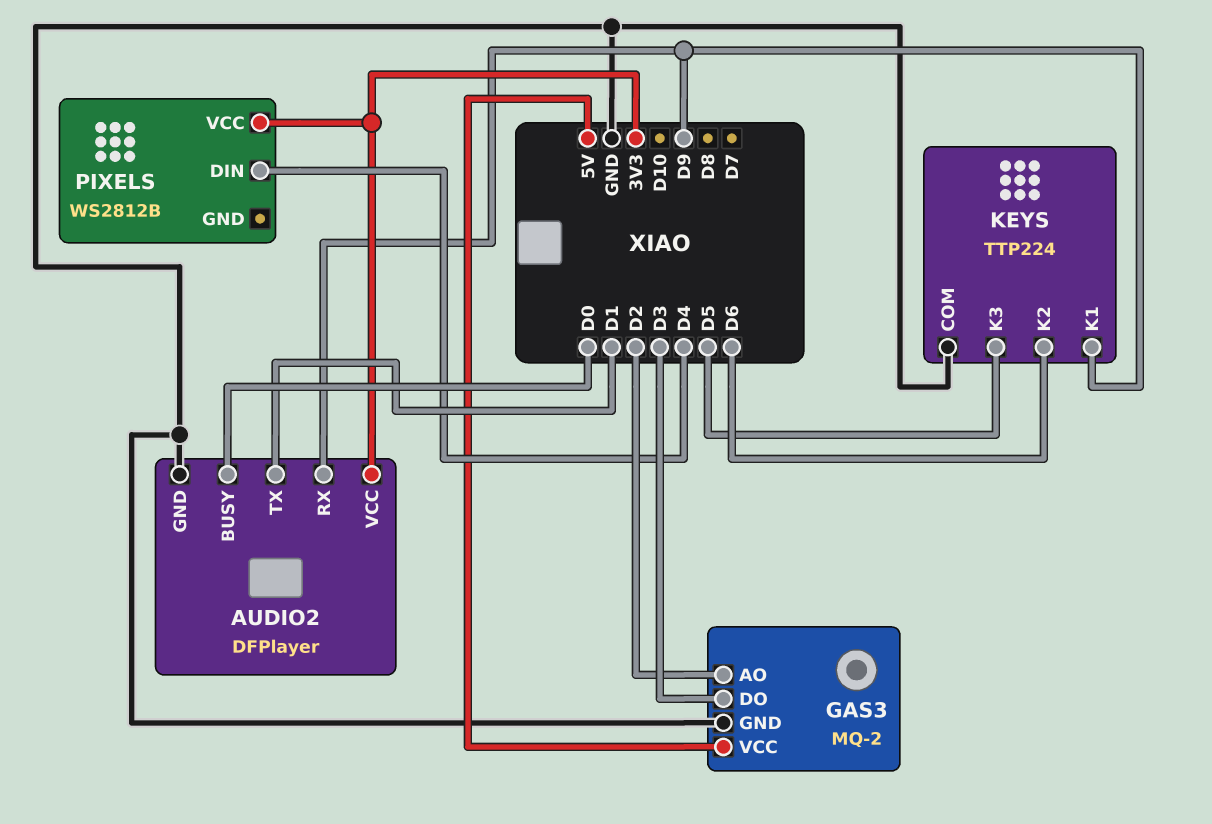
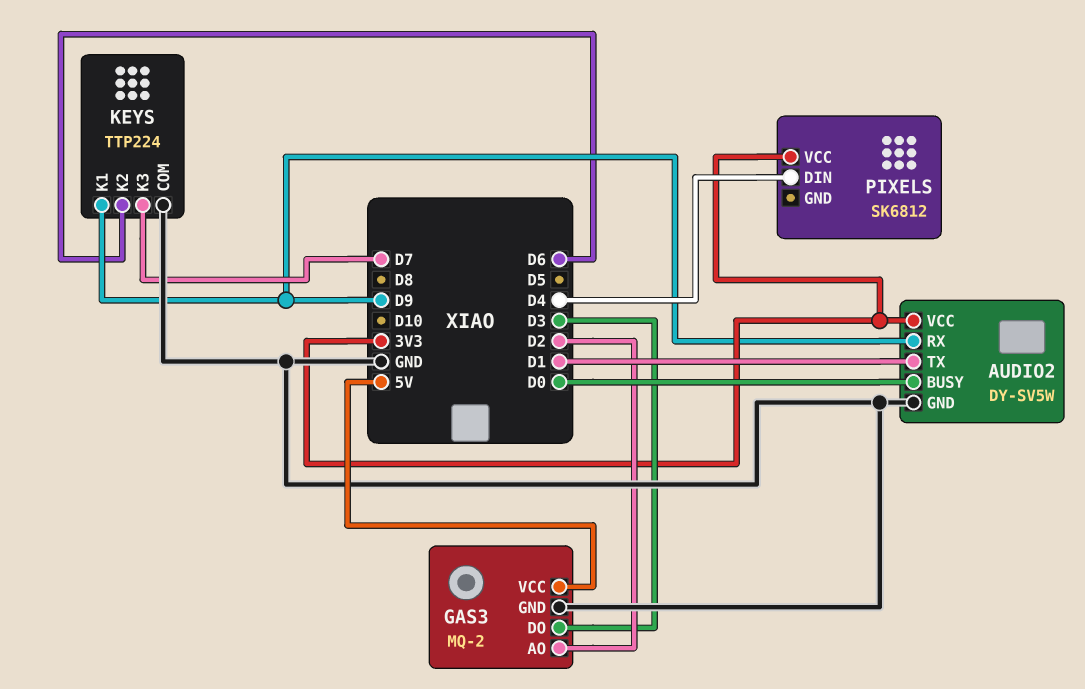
AUDIO2: DFPlayer -> DY-SV5W
KEYS pin K3: D5 -> D7
PIXELS: WS2812B -> SK6812

